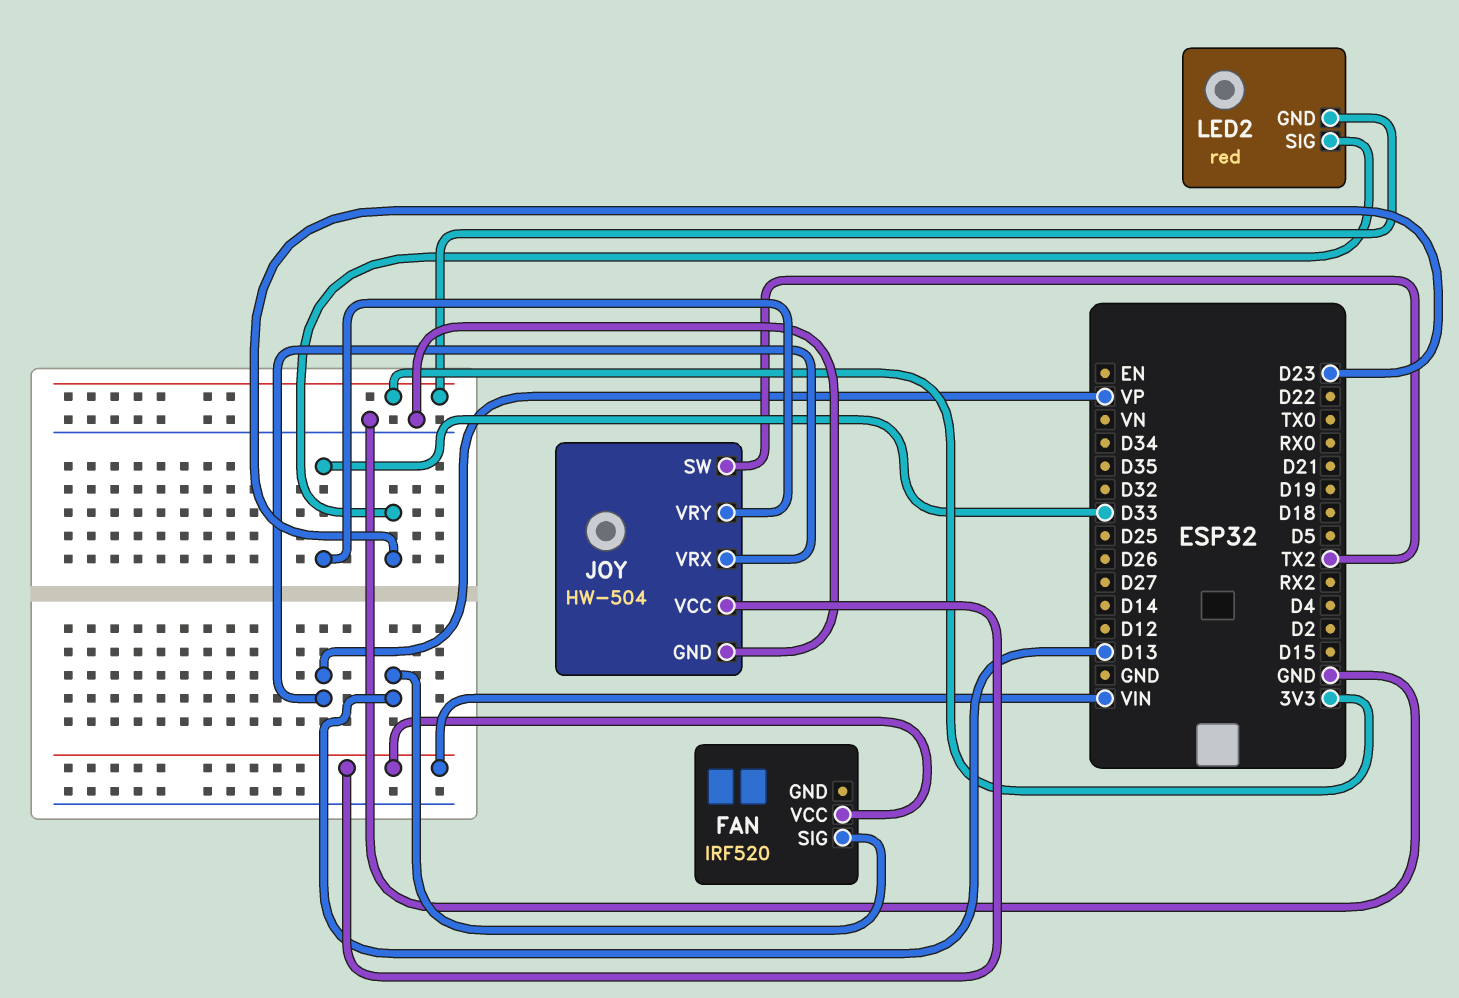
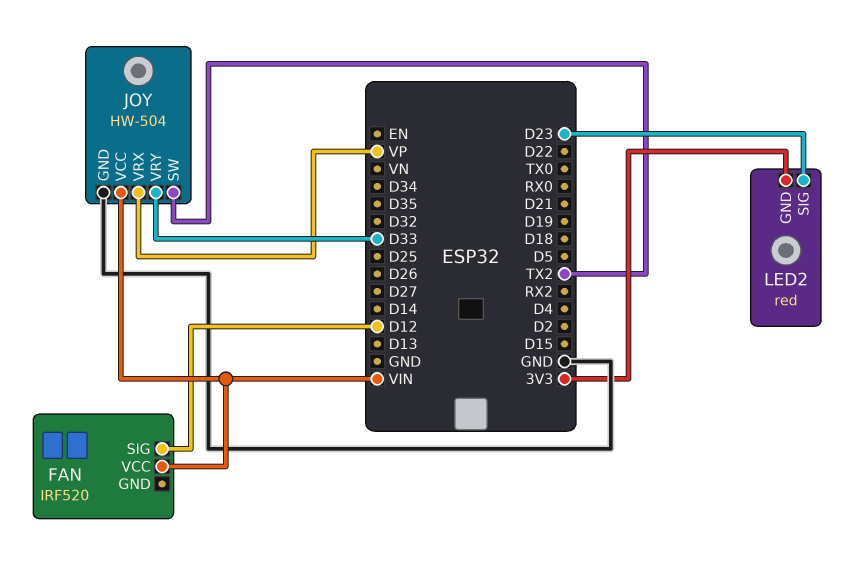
FAN pin SIG: D13 -> D12

